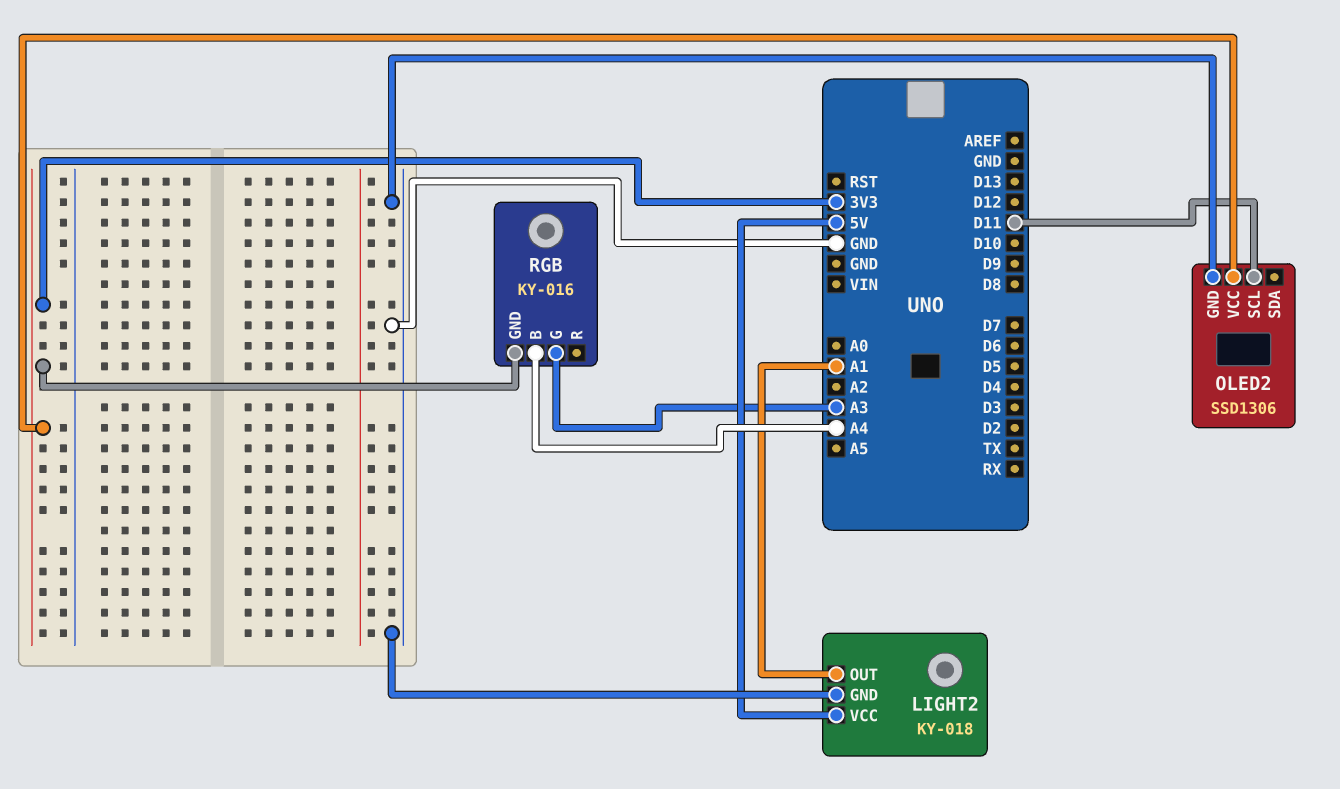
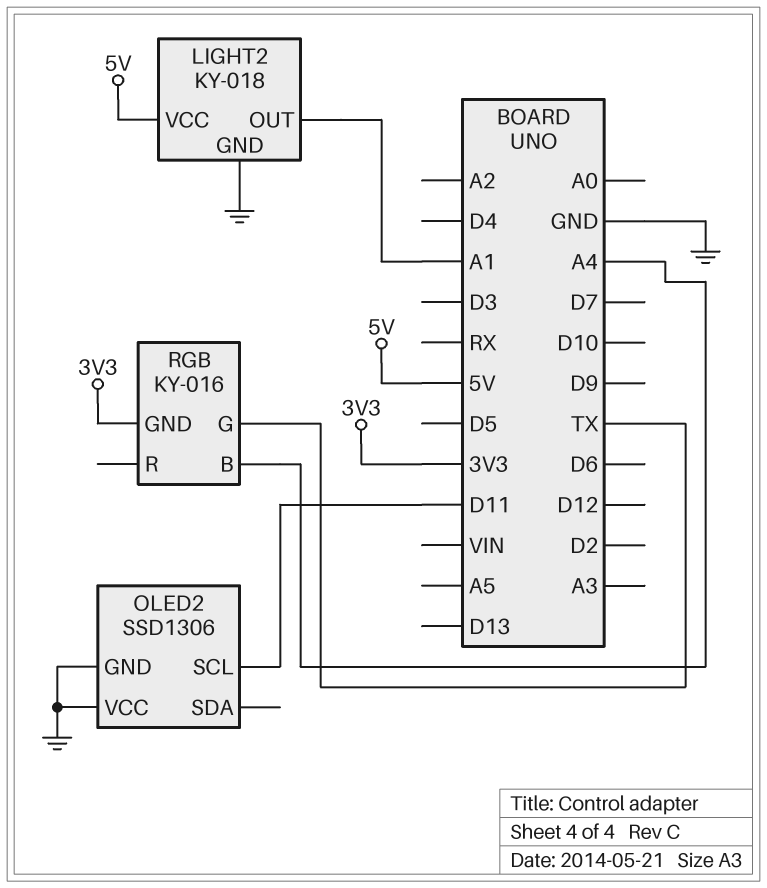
OLED2 pin VCC: 3V3 -> GND
RGB pin G: A3 -> TX

